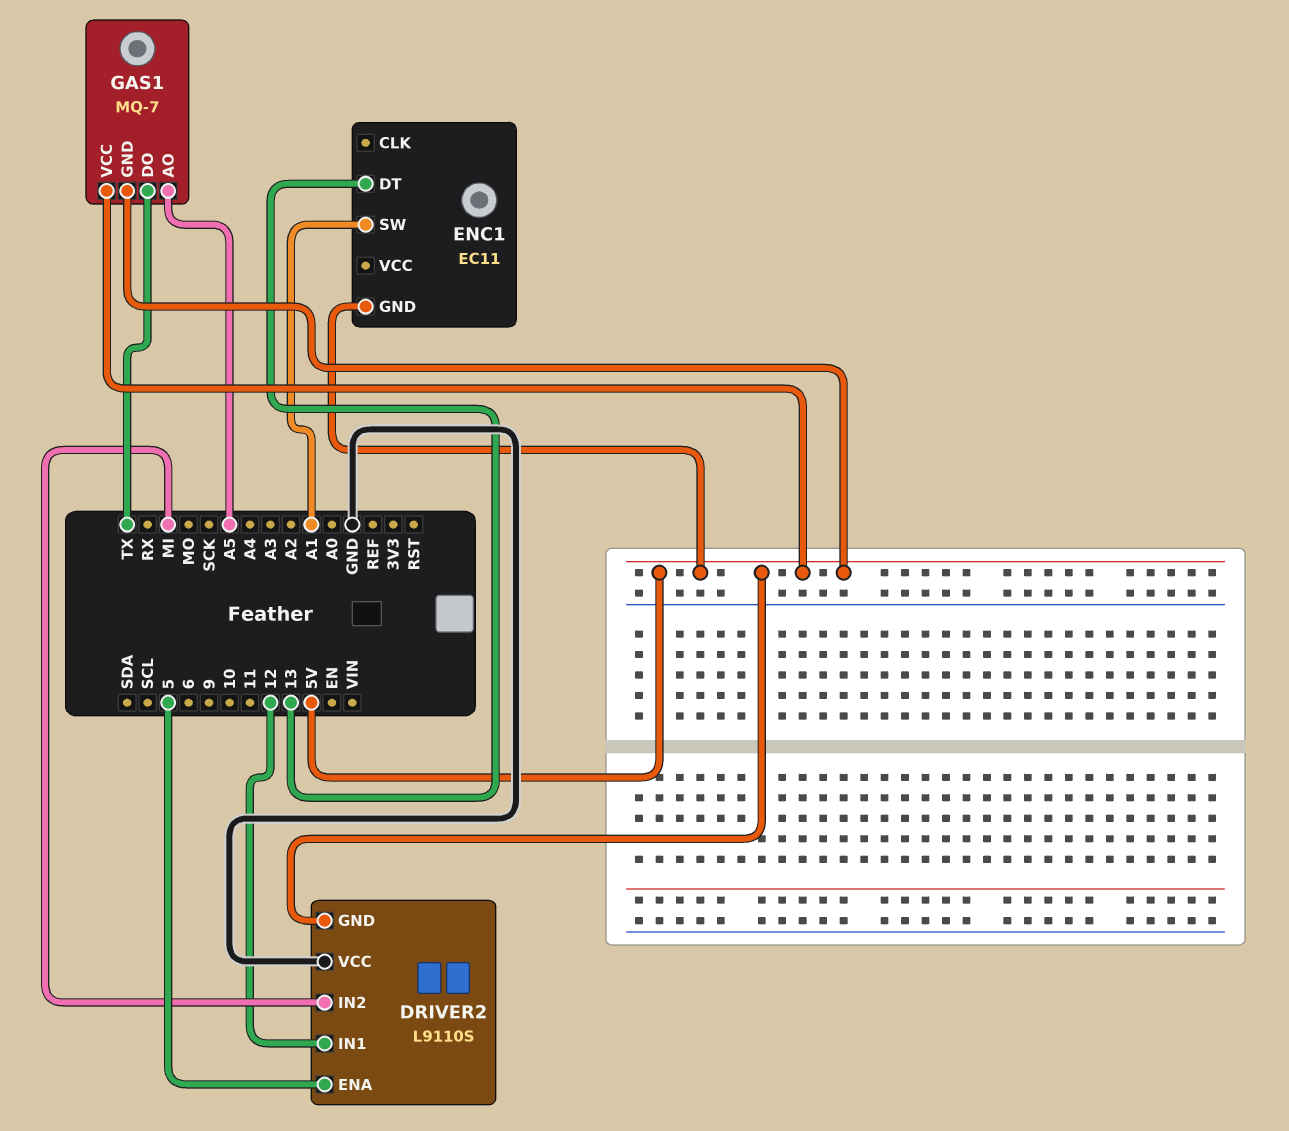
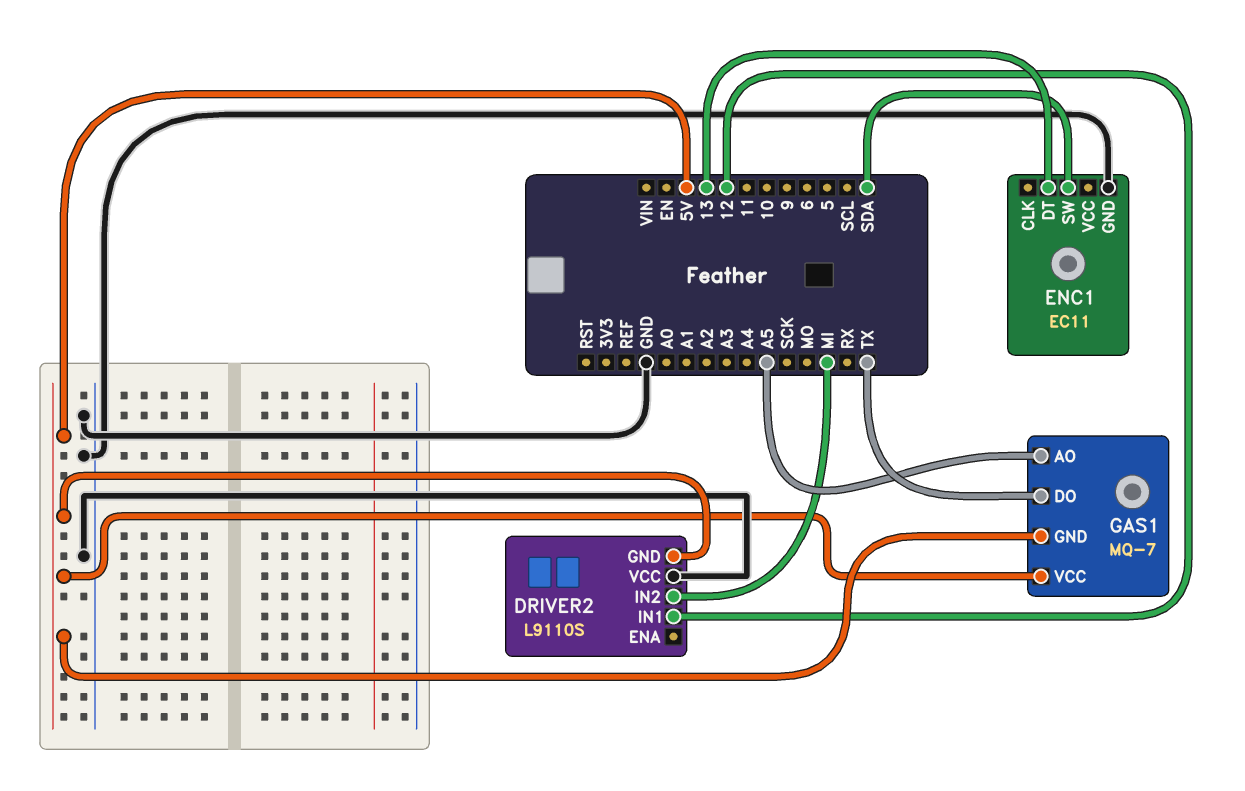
DRIVER2 pin ENA: 5 -> none
ENC1 pin GND: 5V -> GND
ENC1 pin SW: A1 -> SDA

